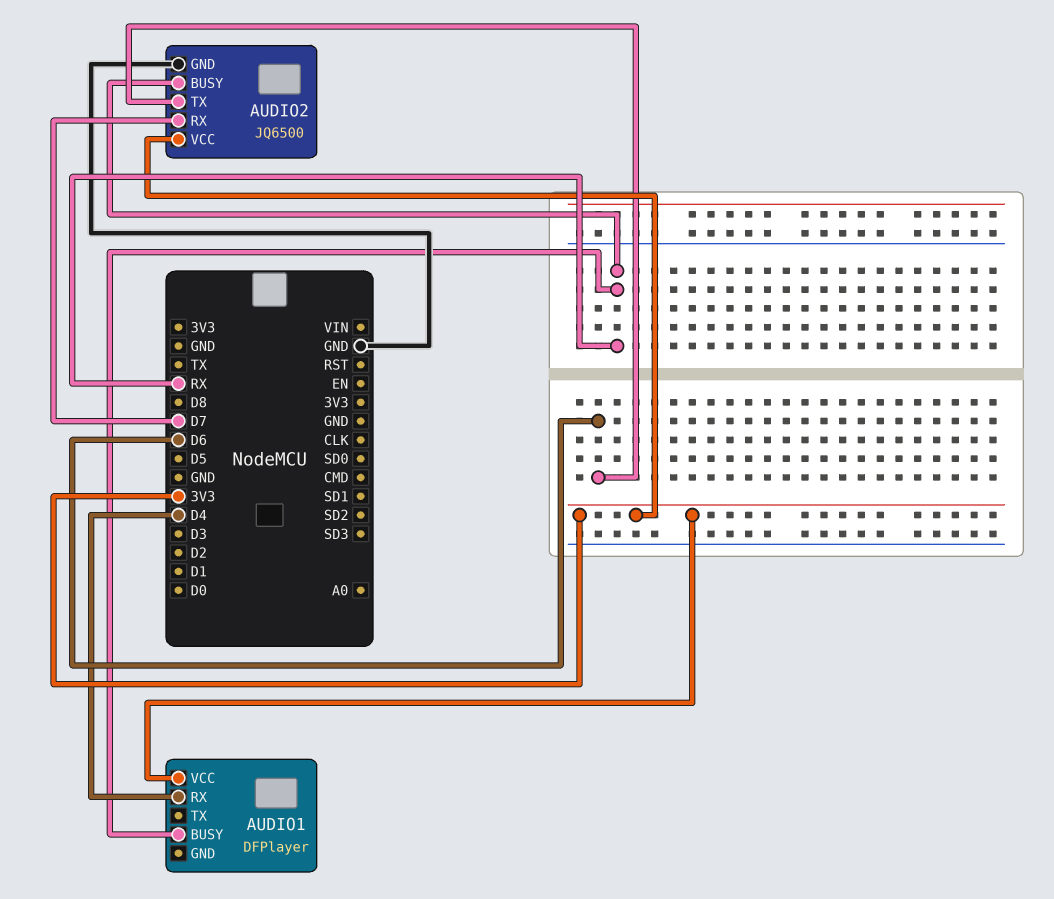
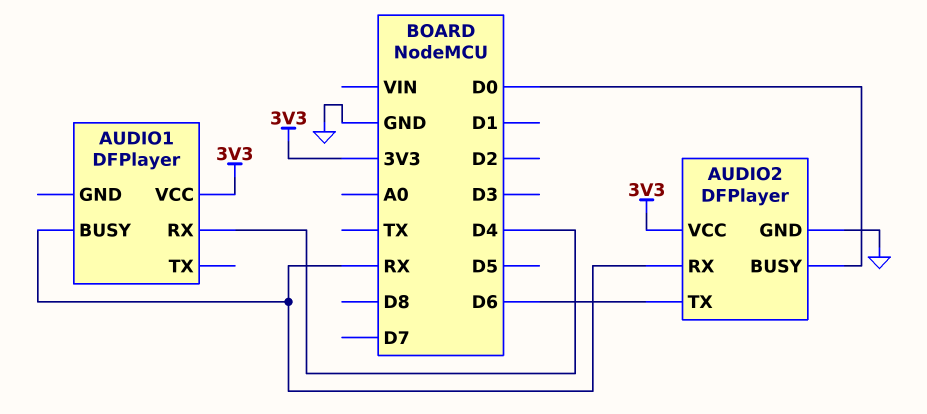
AUDIO2: JQ6500 -> DFPlayer
AUDIO2 pin BUSY: RX -> D0
AUDIO2 pin RX: D7 -> RX

